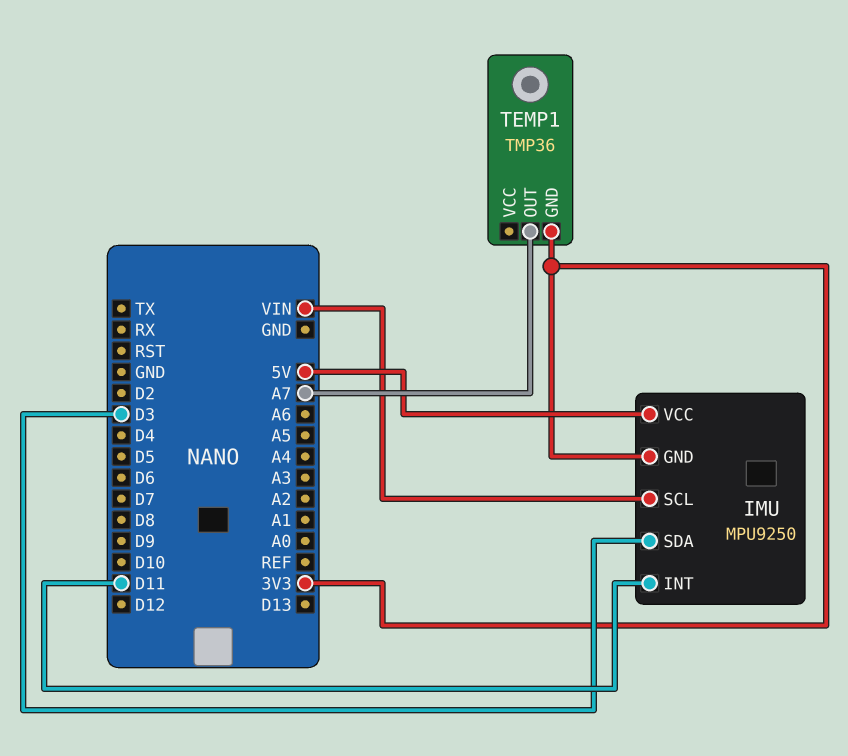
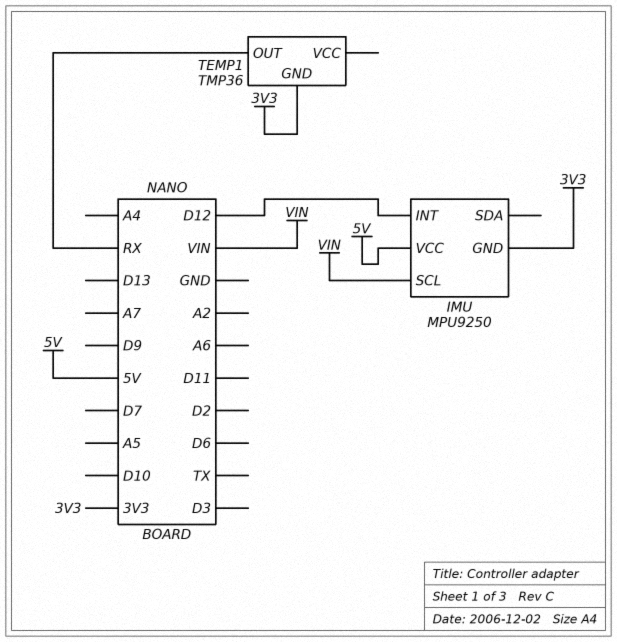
IMU pin INT: D11 -> D12
IMU pin SDA: D3 -> none
TEMP1 pin OUT: A7 -> RX

